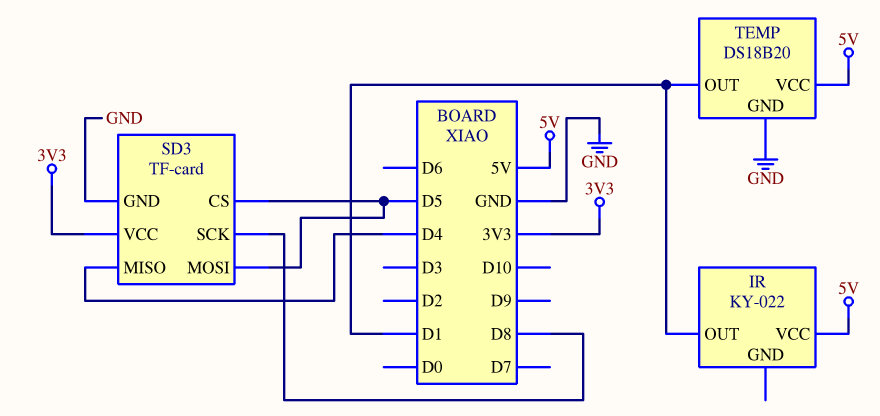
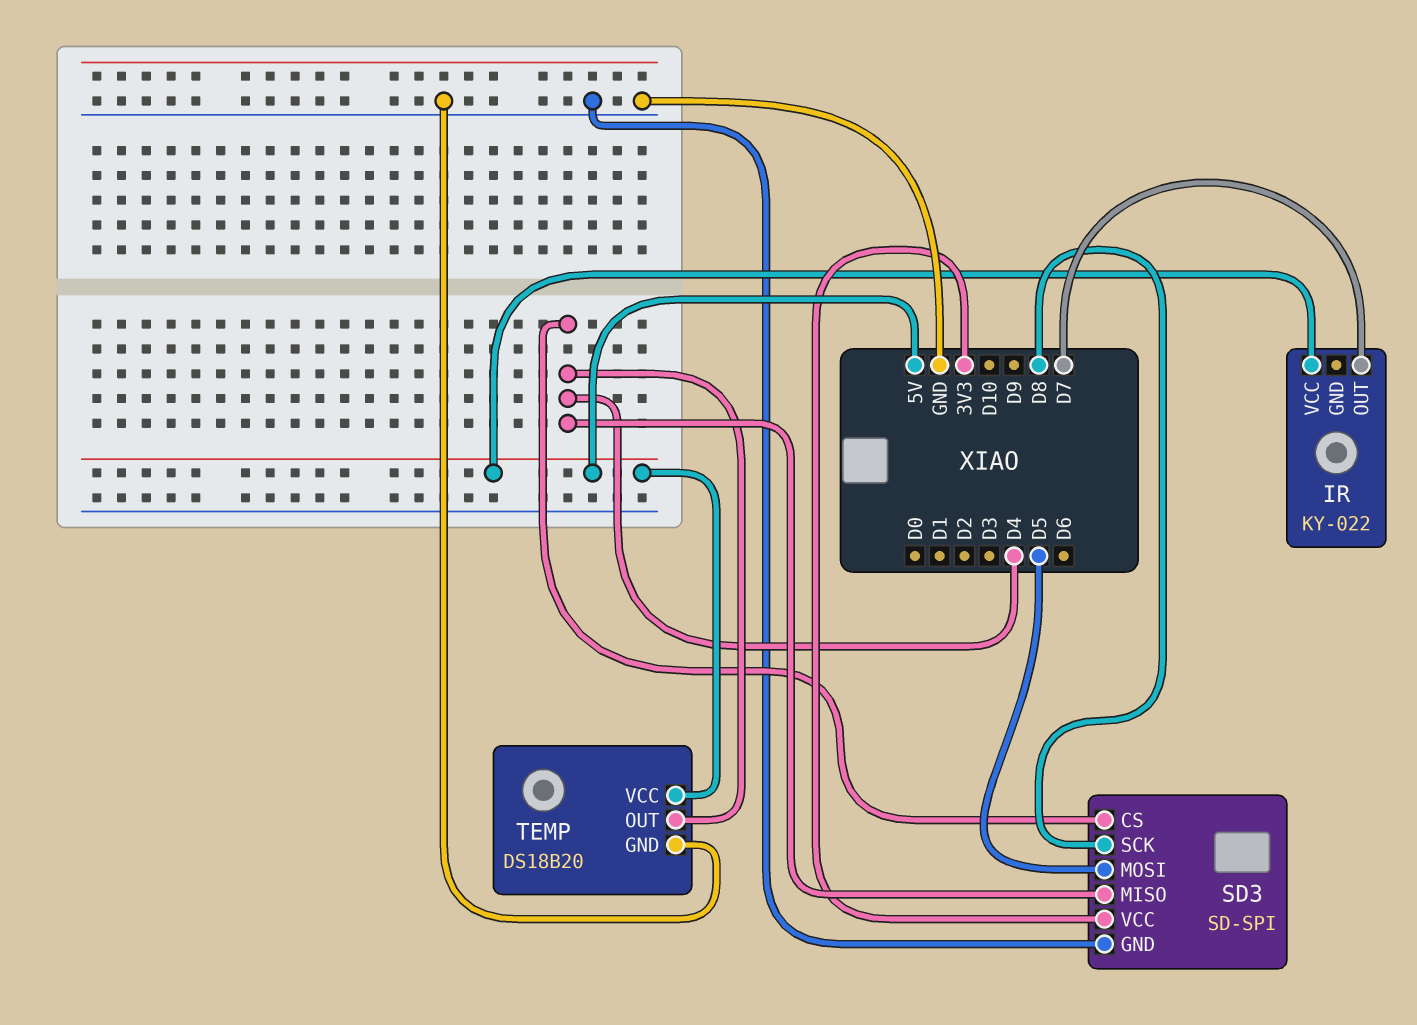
IR pin OUT: D1 -> D7
SD3: TF-card -> SD-SPI
SD3 pin CS: D5 -> D4
TEMP pin OUT: D1 -> D4

